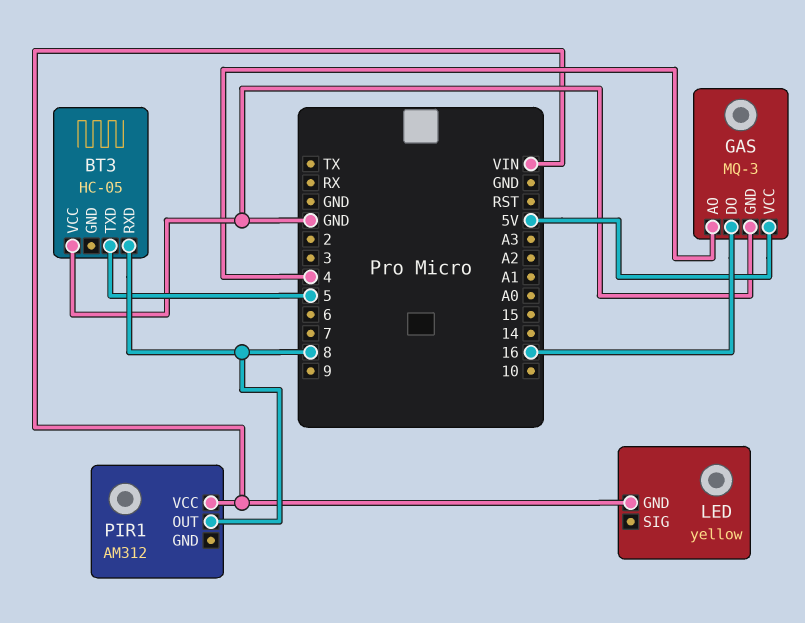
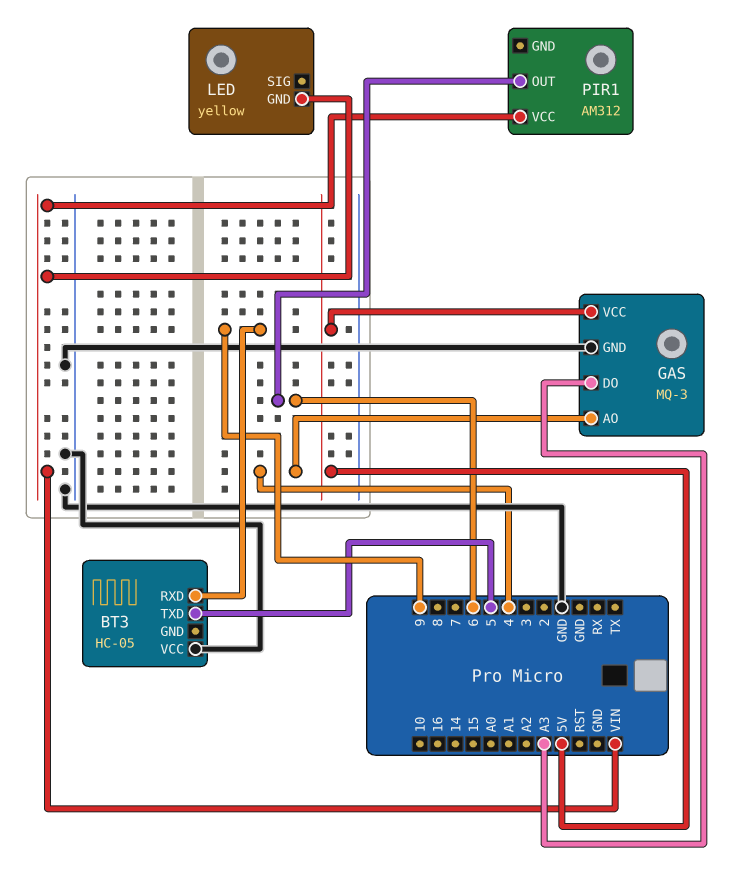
BT3 pin RXD: 8 -> 9
GAS pin DO: 16 -> A3
PIR1 pin OUT: 8 -> 6

